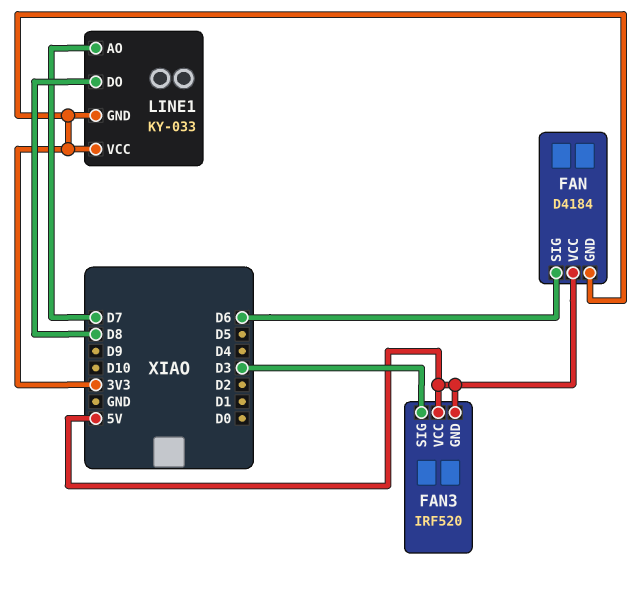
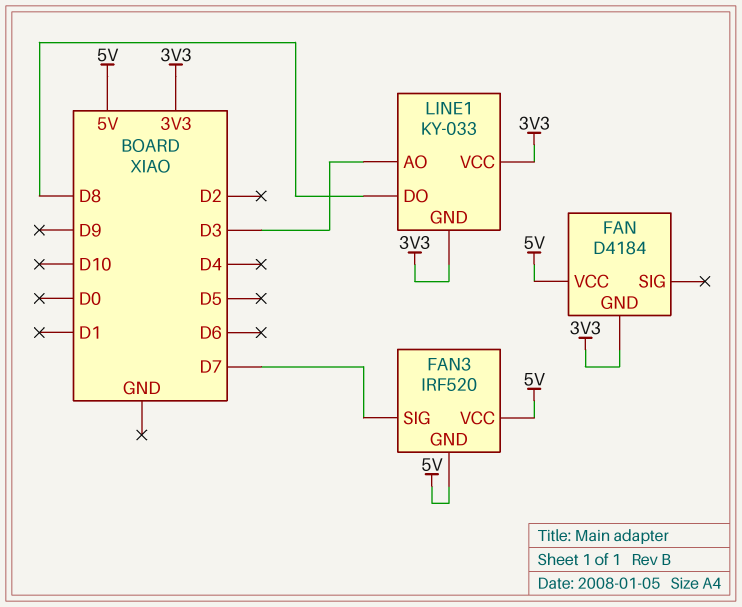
FAN pin SIG: D6 -> none
FAN3 pin SIG: D3 -> D7
LINE1 pin AO: D7 -> D3

